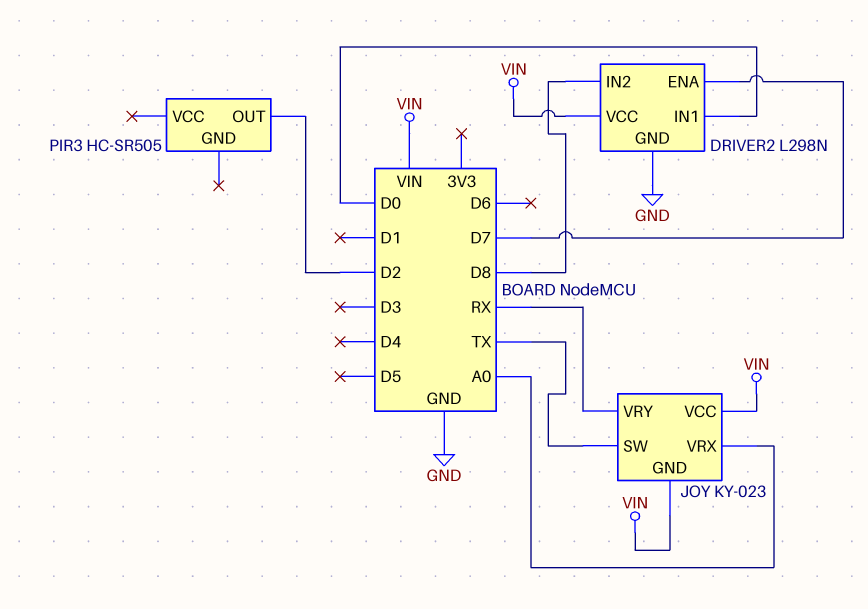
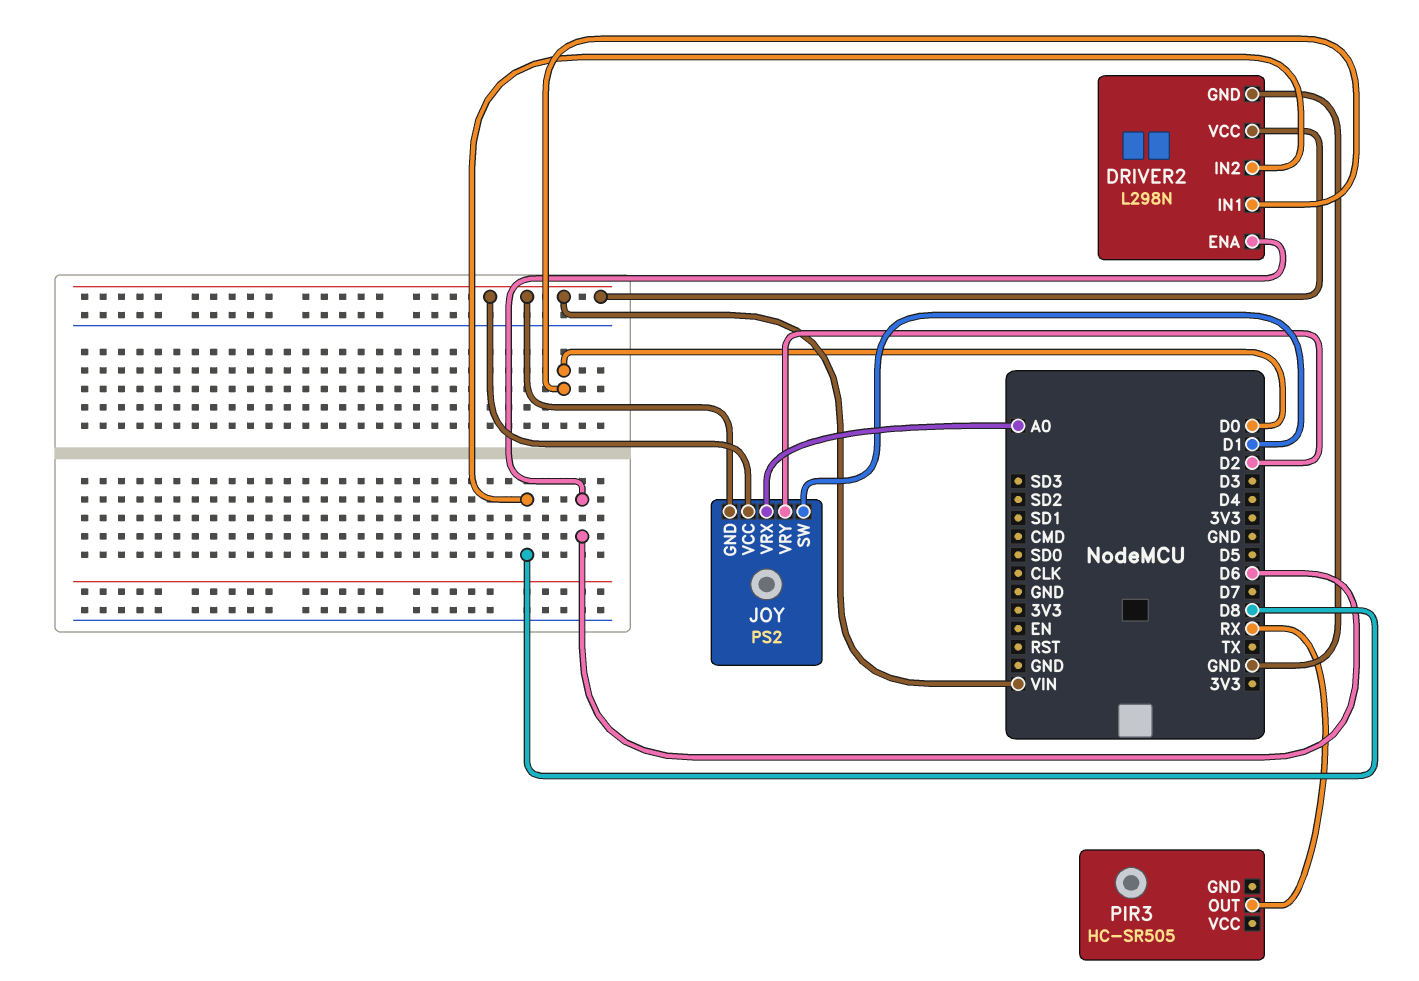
DRIVER2 pin ENA: D7 -> D6
JOY: KY-023 -> PS2
JOY pin SW: TX -> D1
JOY pin VRY: RX -> D2
PIR3 pin OUT: D2 -> RX

